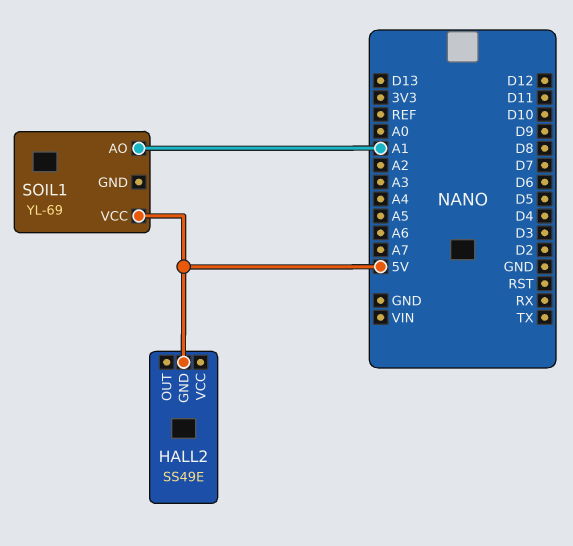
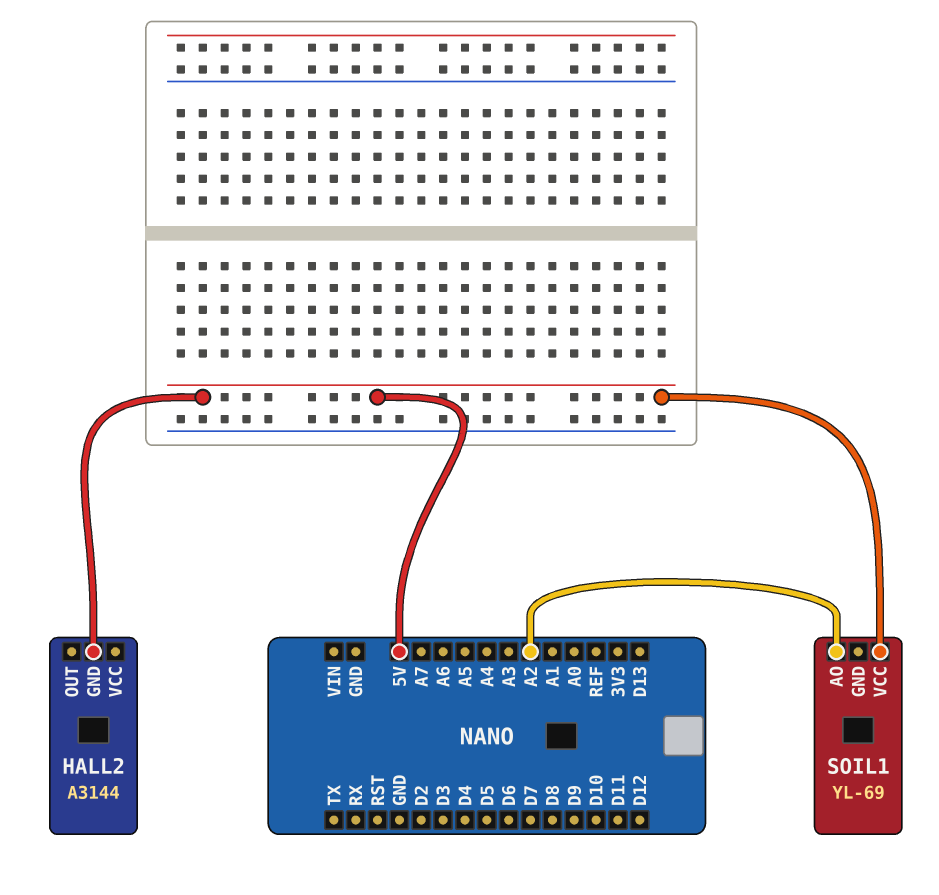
HALL2: SS49E -> A3144
SOIL1 pin AO: A1 -> A2

